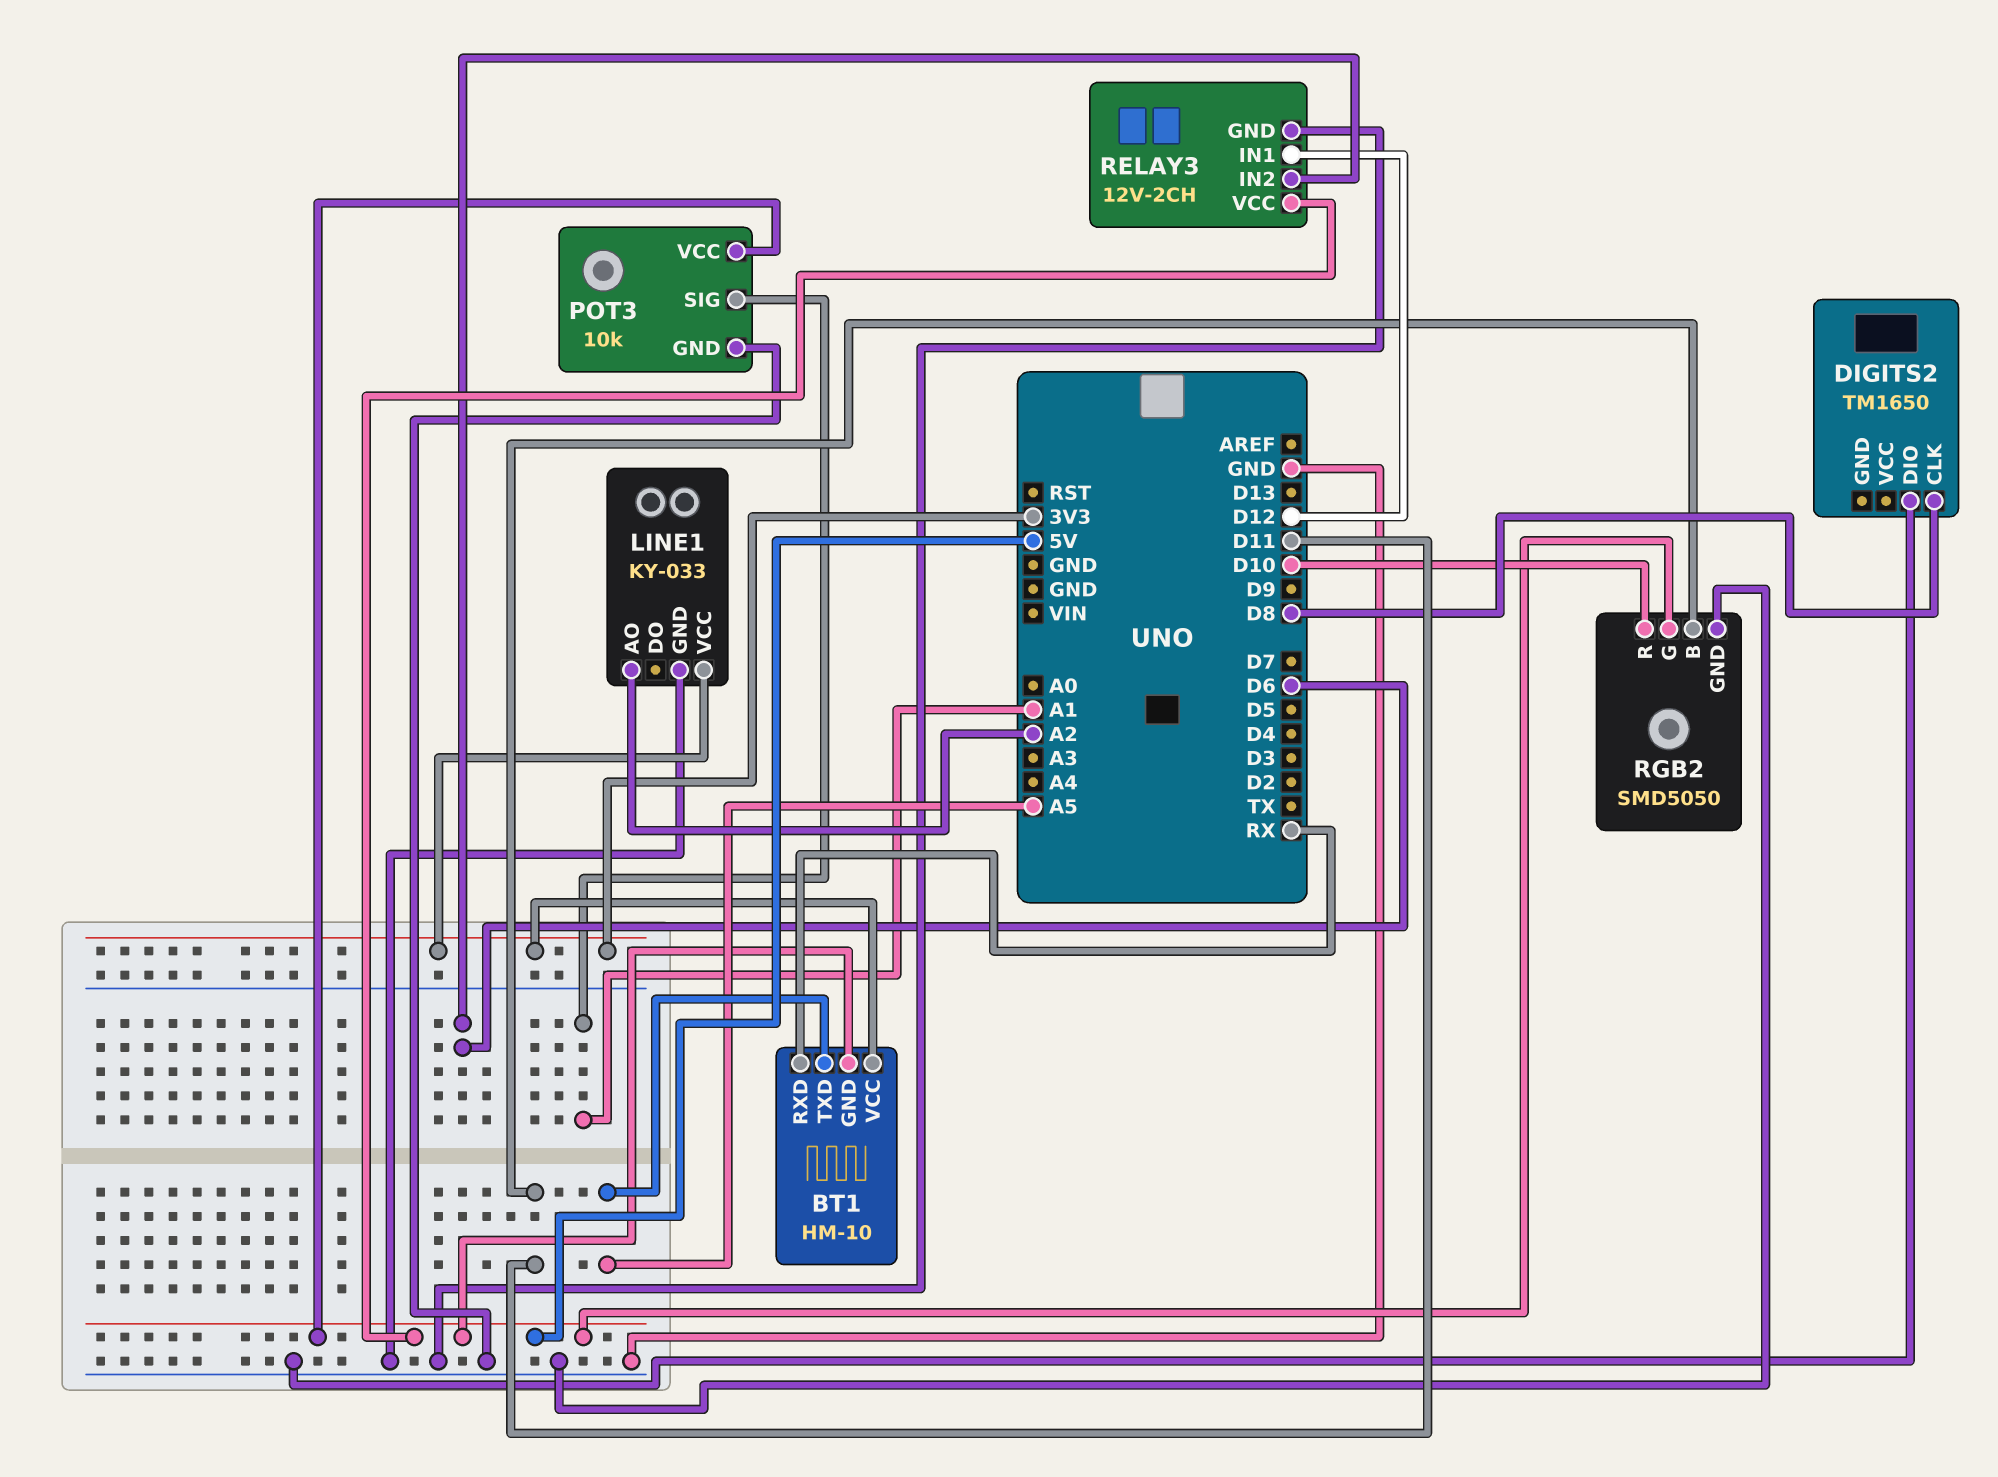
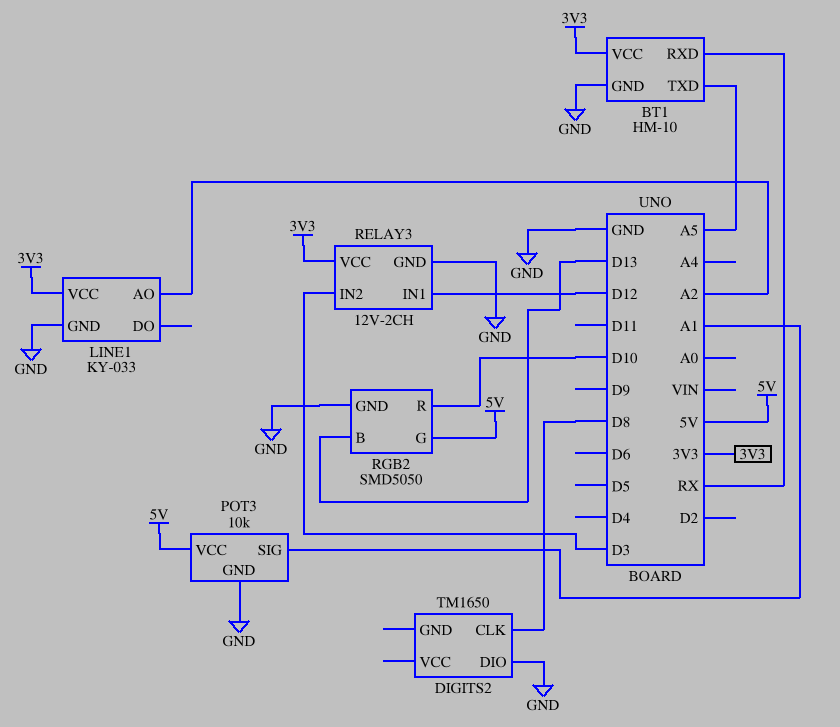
BT1 pin GND: 5V -> GND
RELAY3 pin IN2: D6 -> D3
RELAY3 pin VCC: 5V -> 3V3
RGB2 pin B: D11 -> D13

